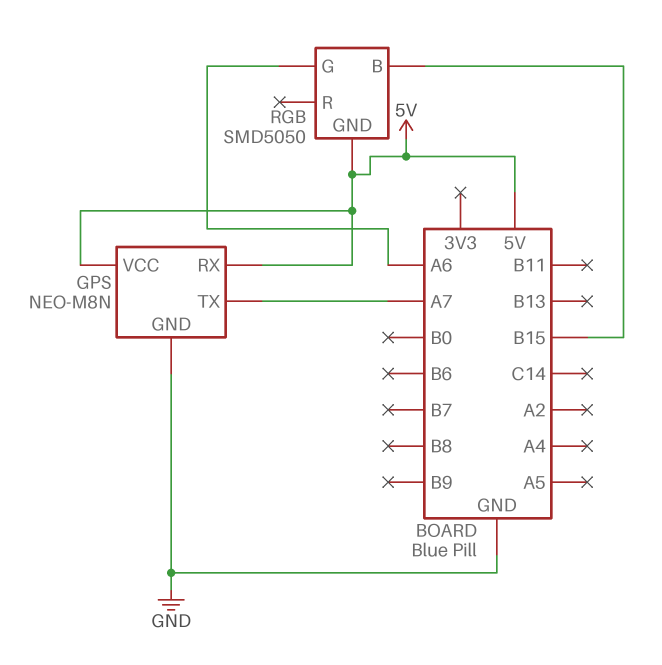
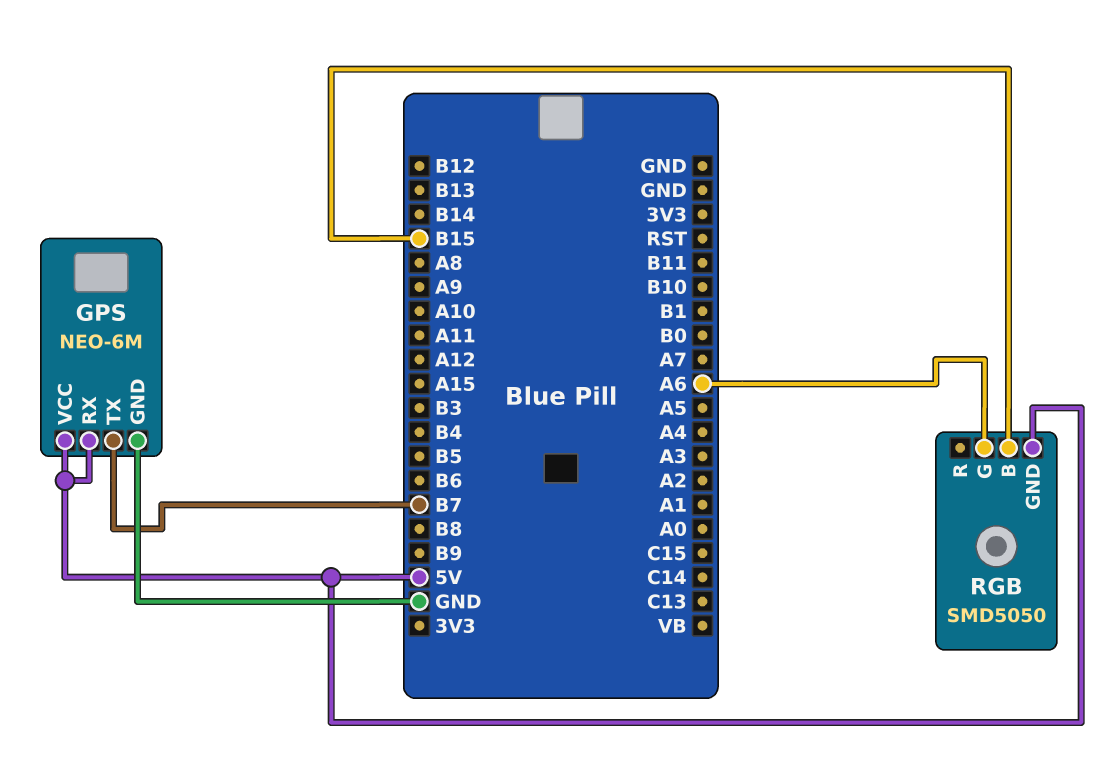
GPS: NEO-M8N -> NEO-6M
GPS pin TX: A7 -> B7

